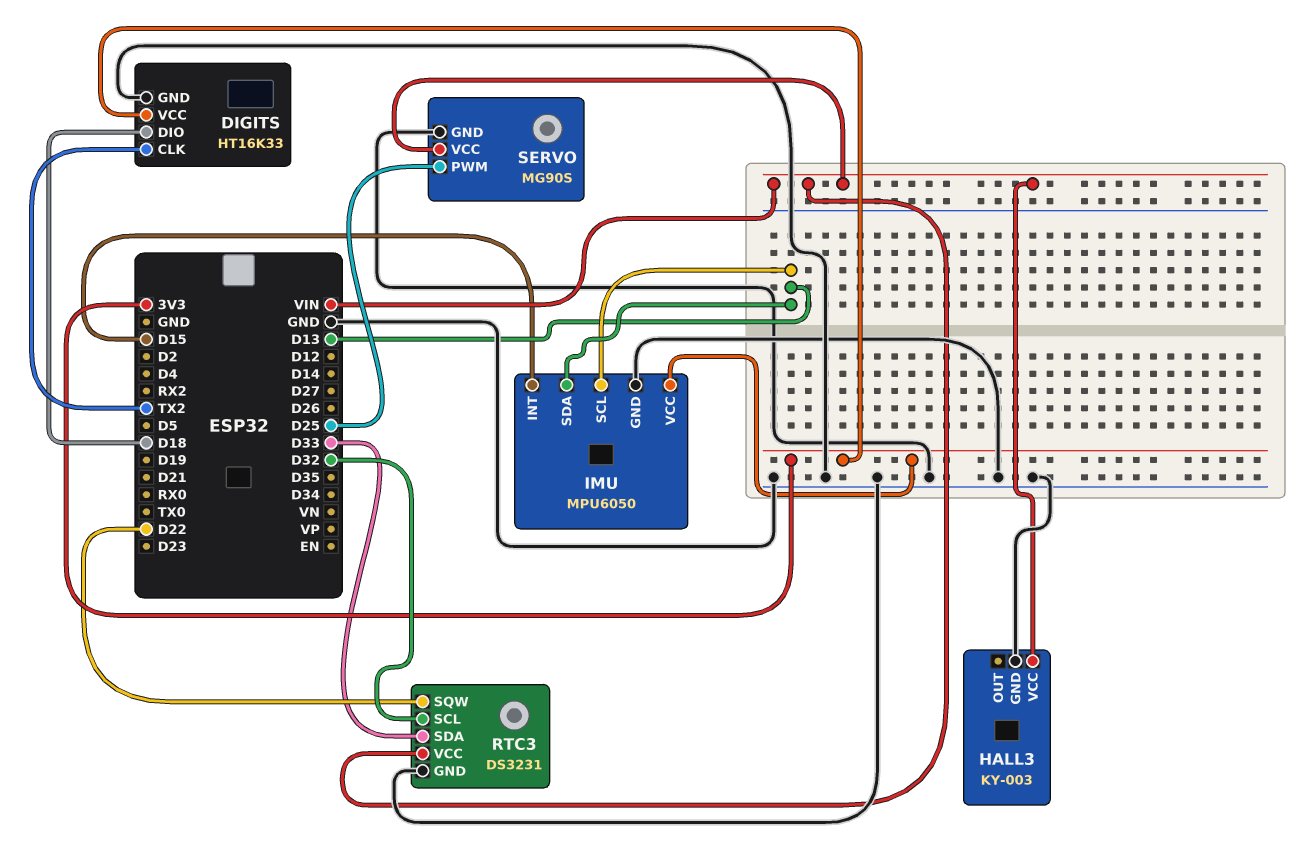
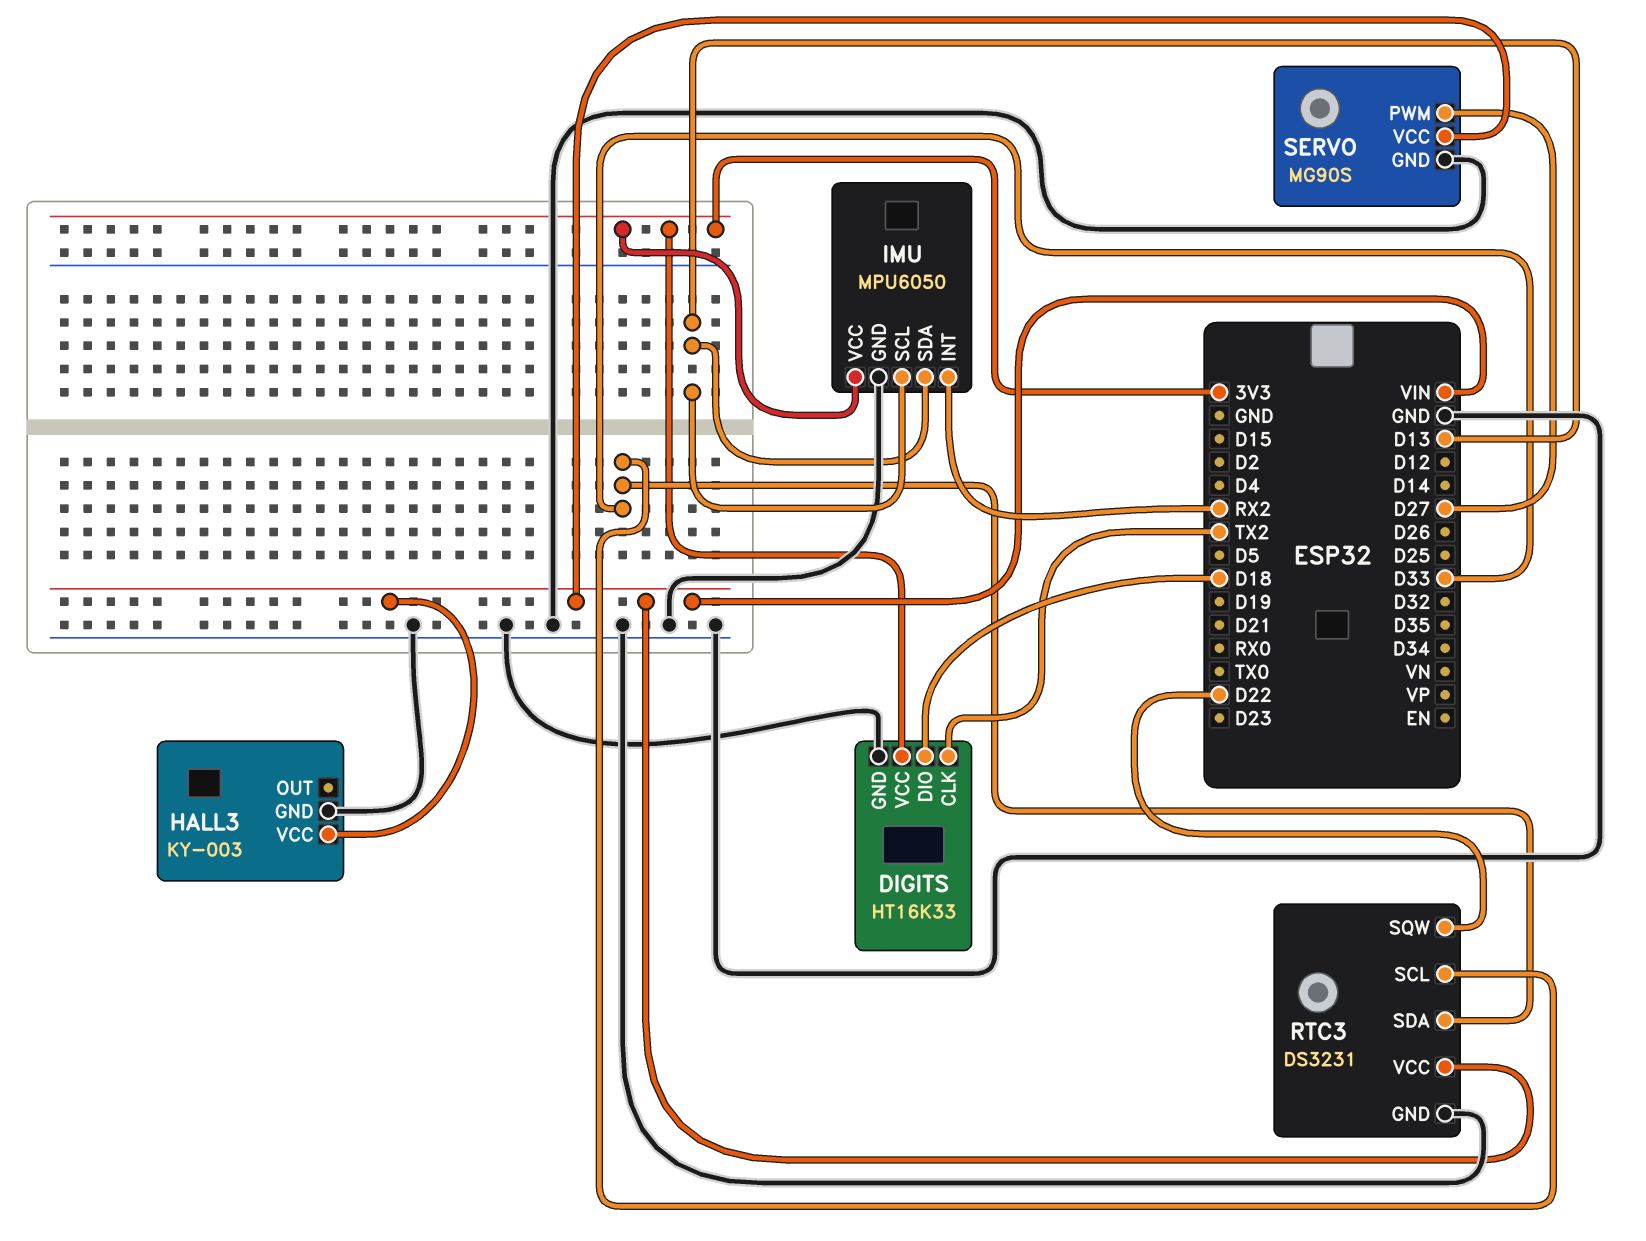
IMU pin INT: D15 -> RX2
RTC3 pin SCL: D32 -> D33
SERVO pin PWM: D25 -> D27

